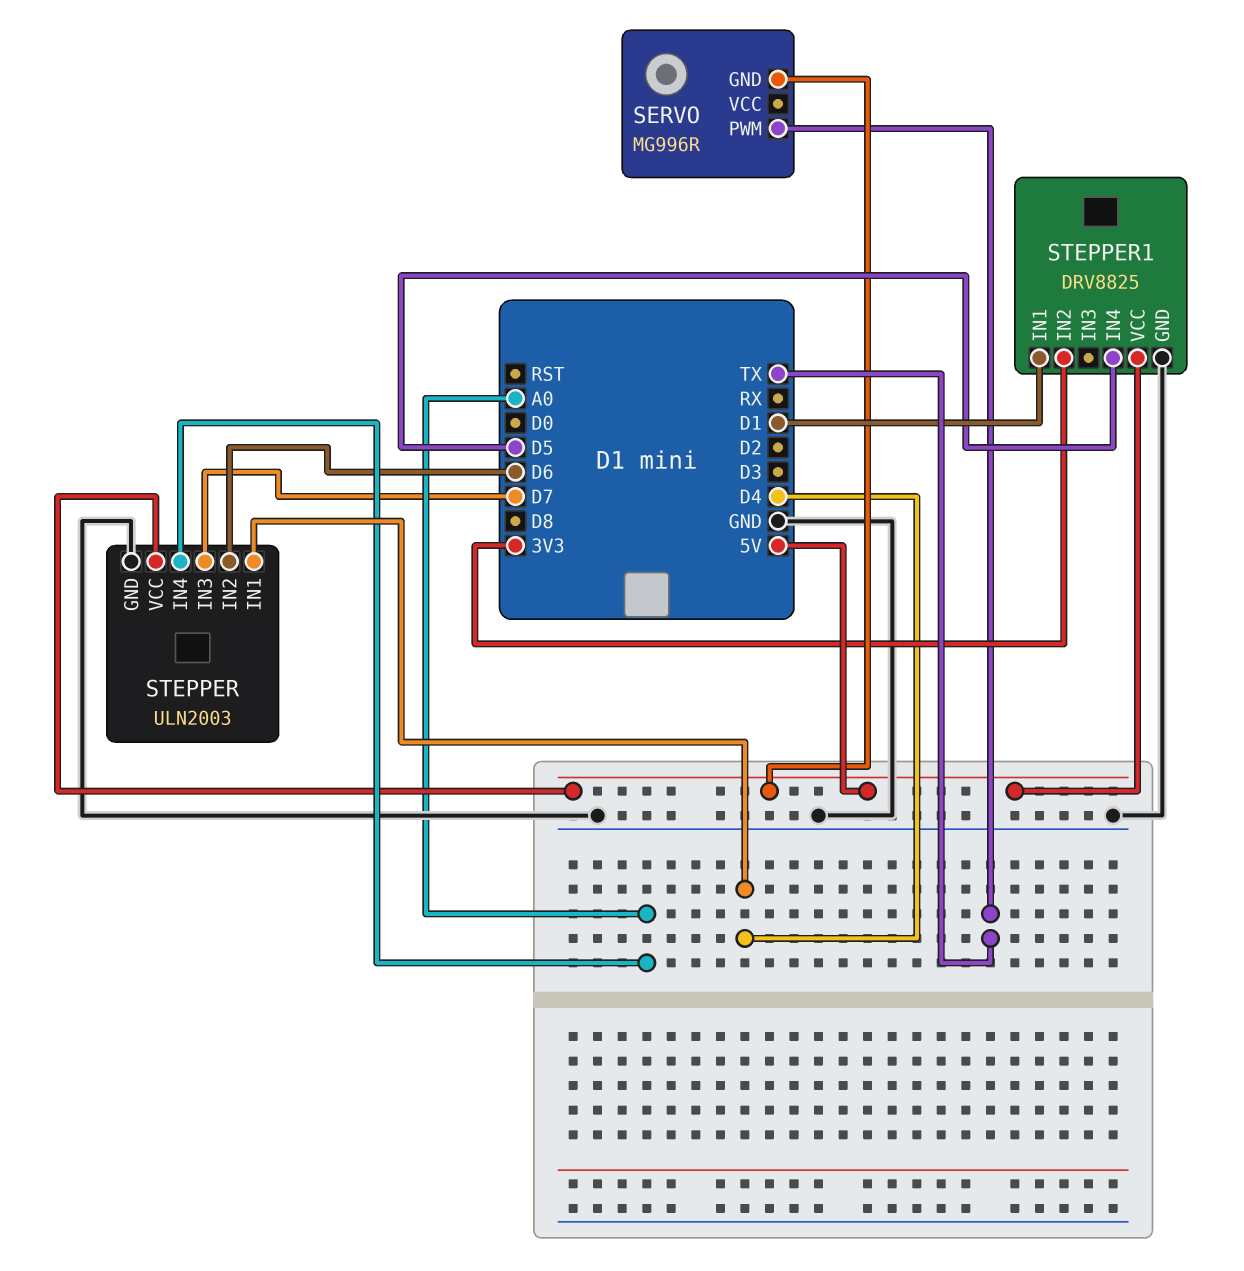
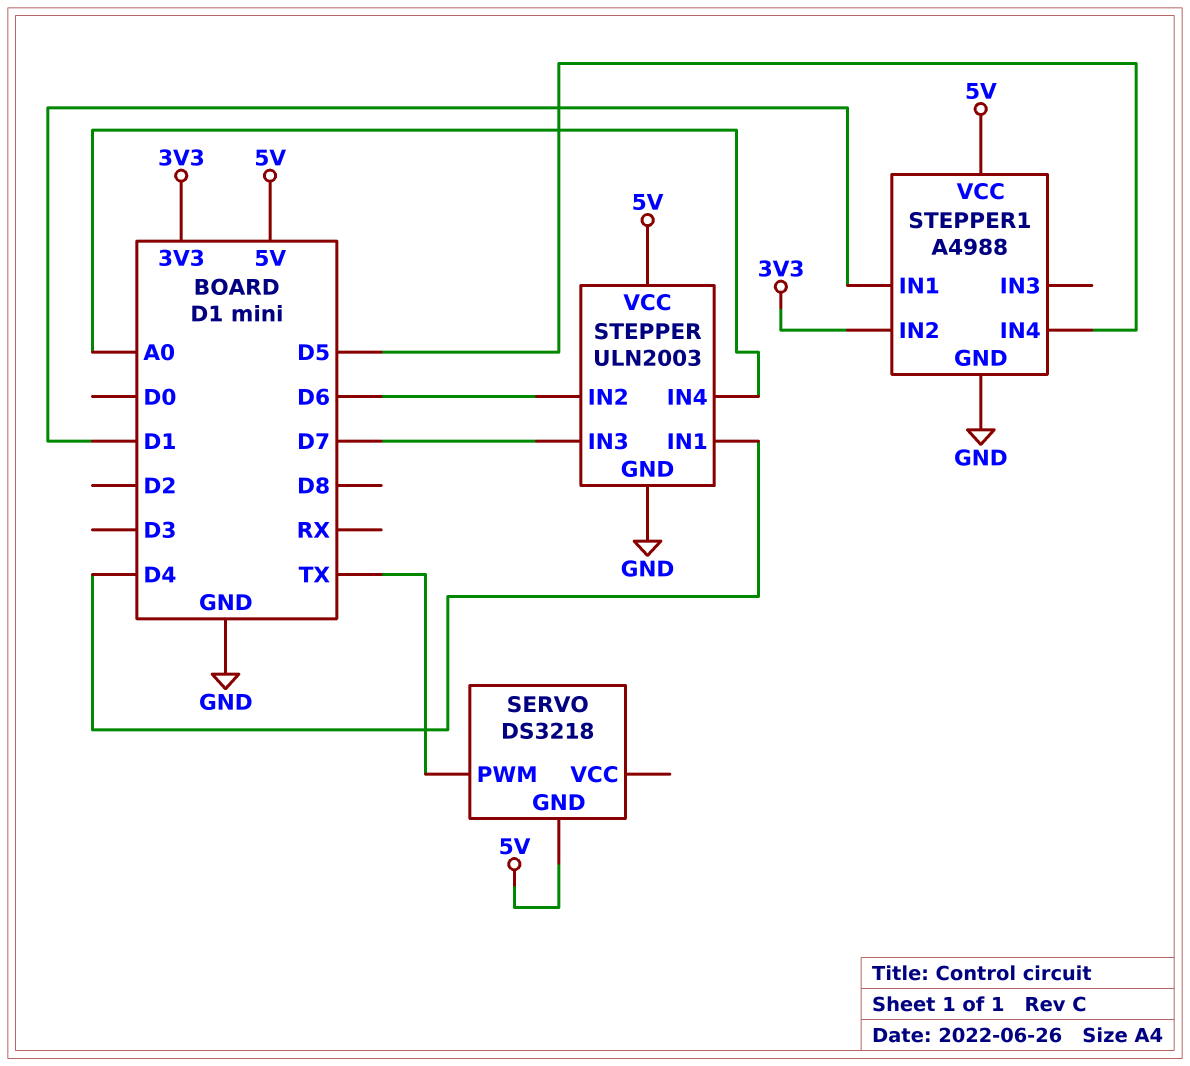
SERVO: MG996R -> DS3218
STEPPER1: DRV8825 -> A4988

